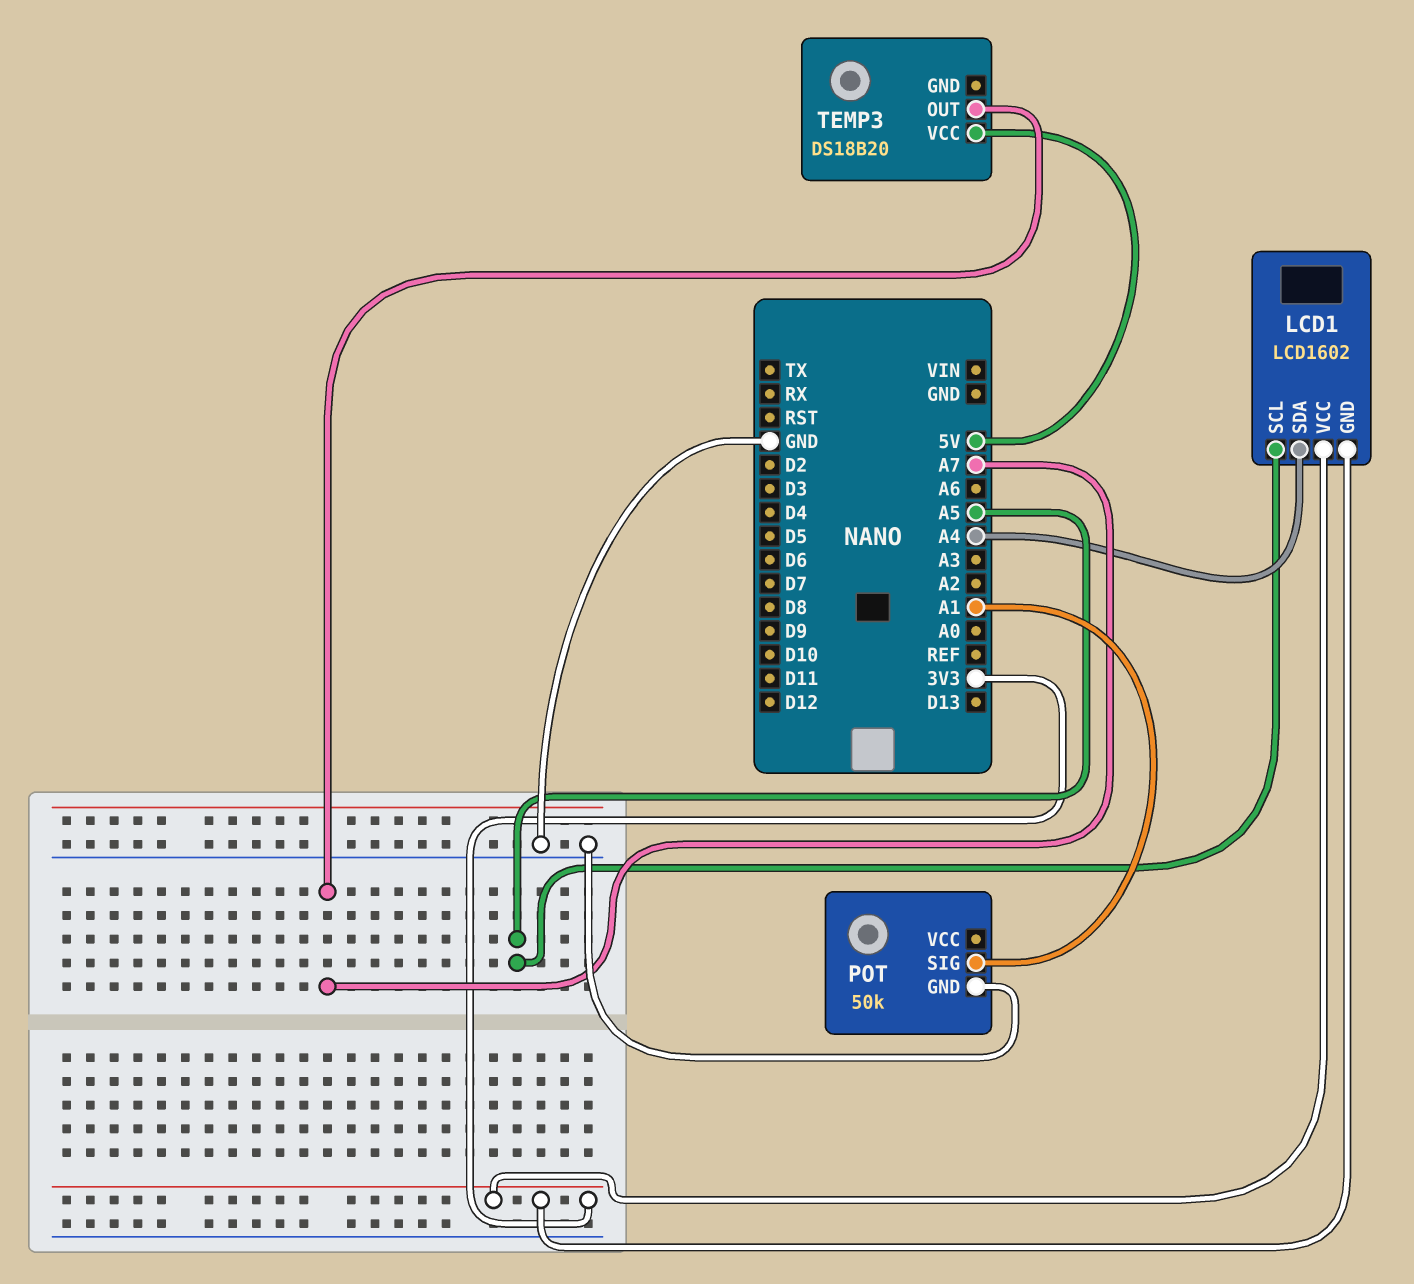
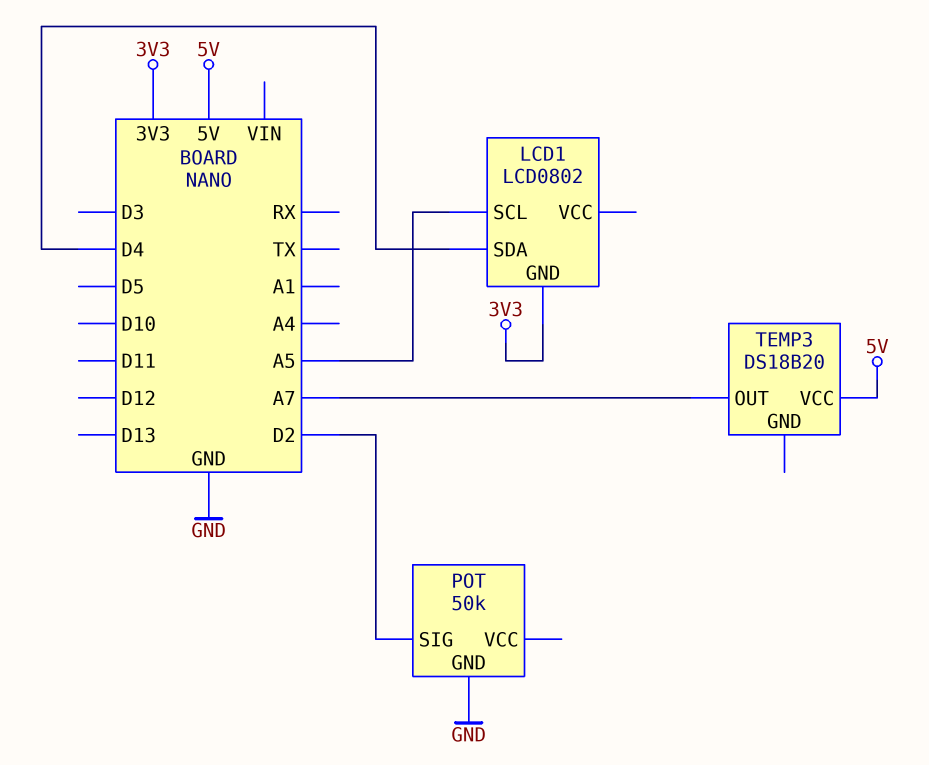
LCD1: LCD1602 -> LCD0802
LCD1 pin SDA: A4 -> D4
LCD1 pin VCC: 3V3 -> none
POT pin SIG: A1 -> D2

